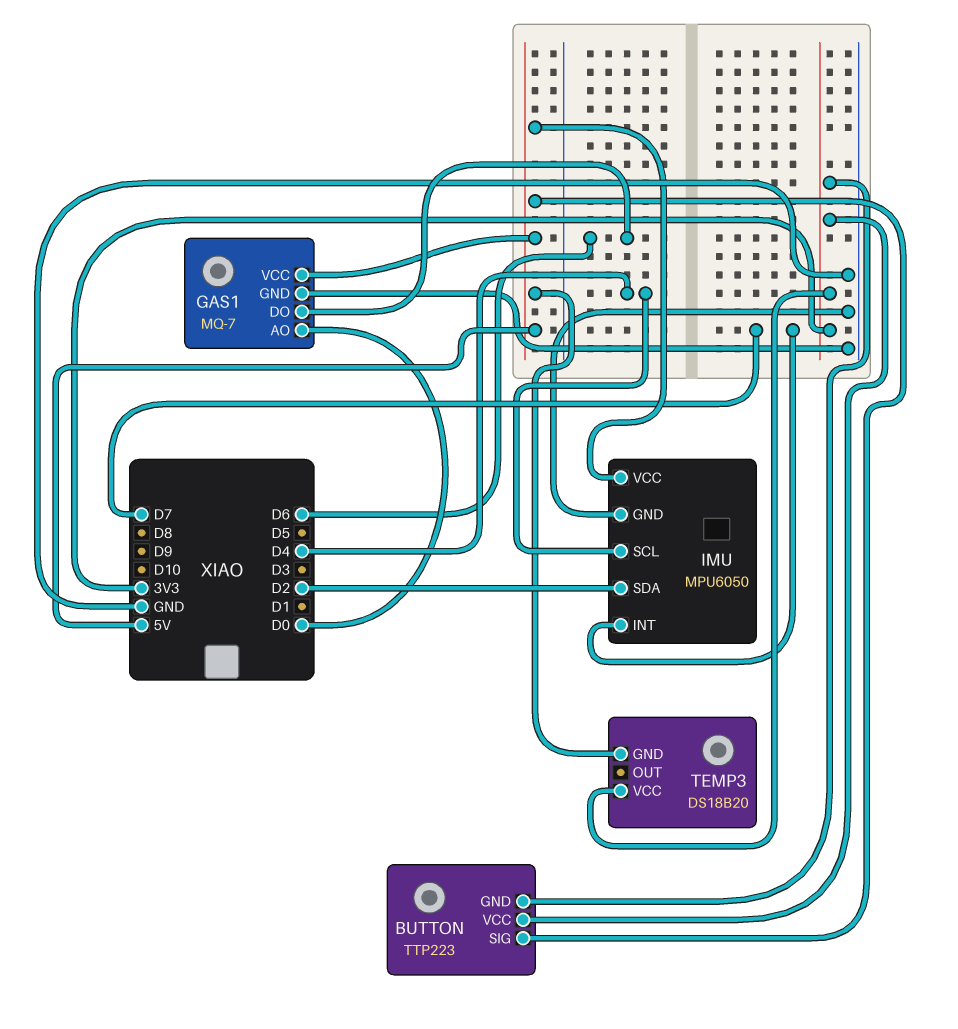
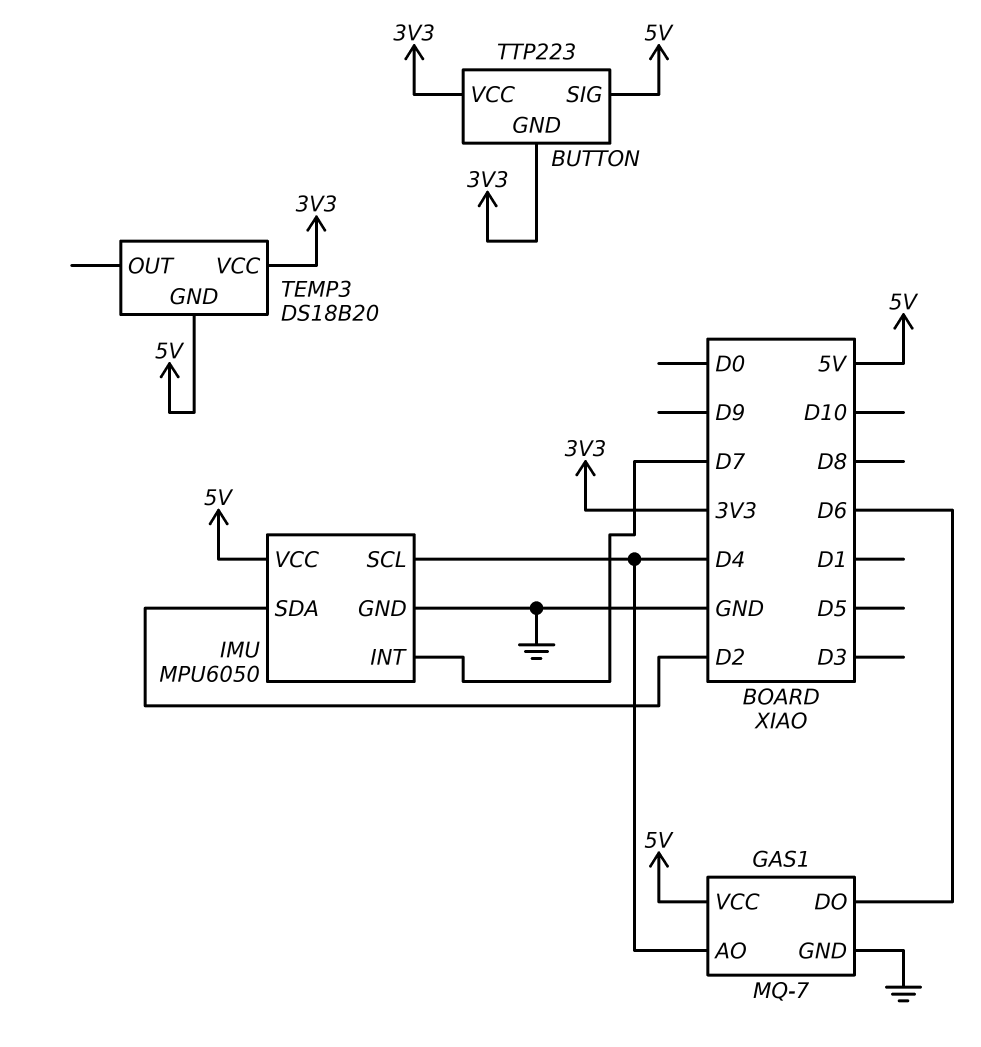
GAS1 pin AO: D0 -> D4

